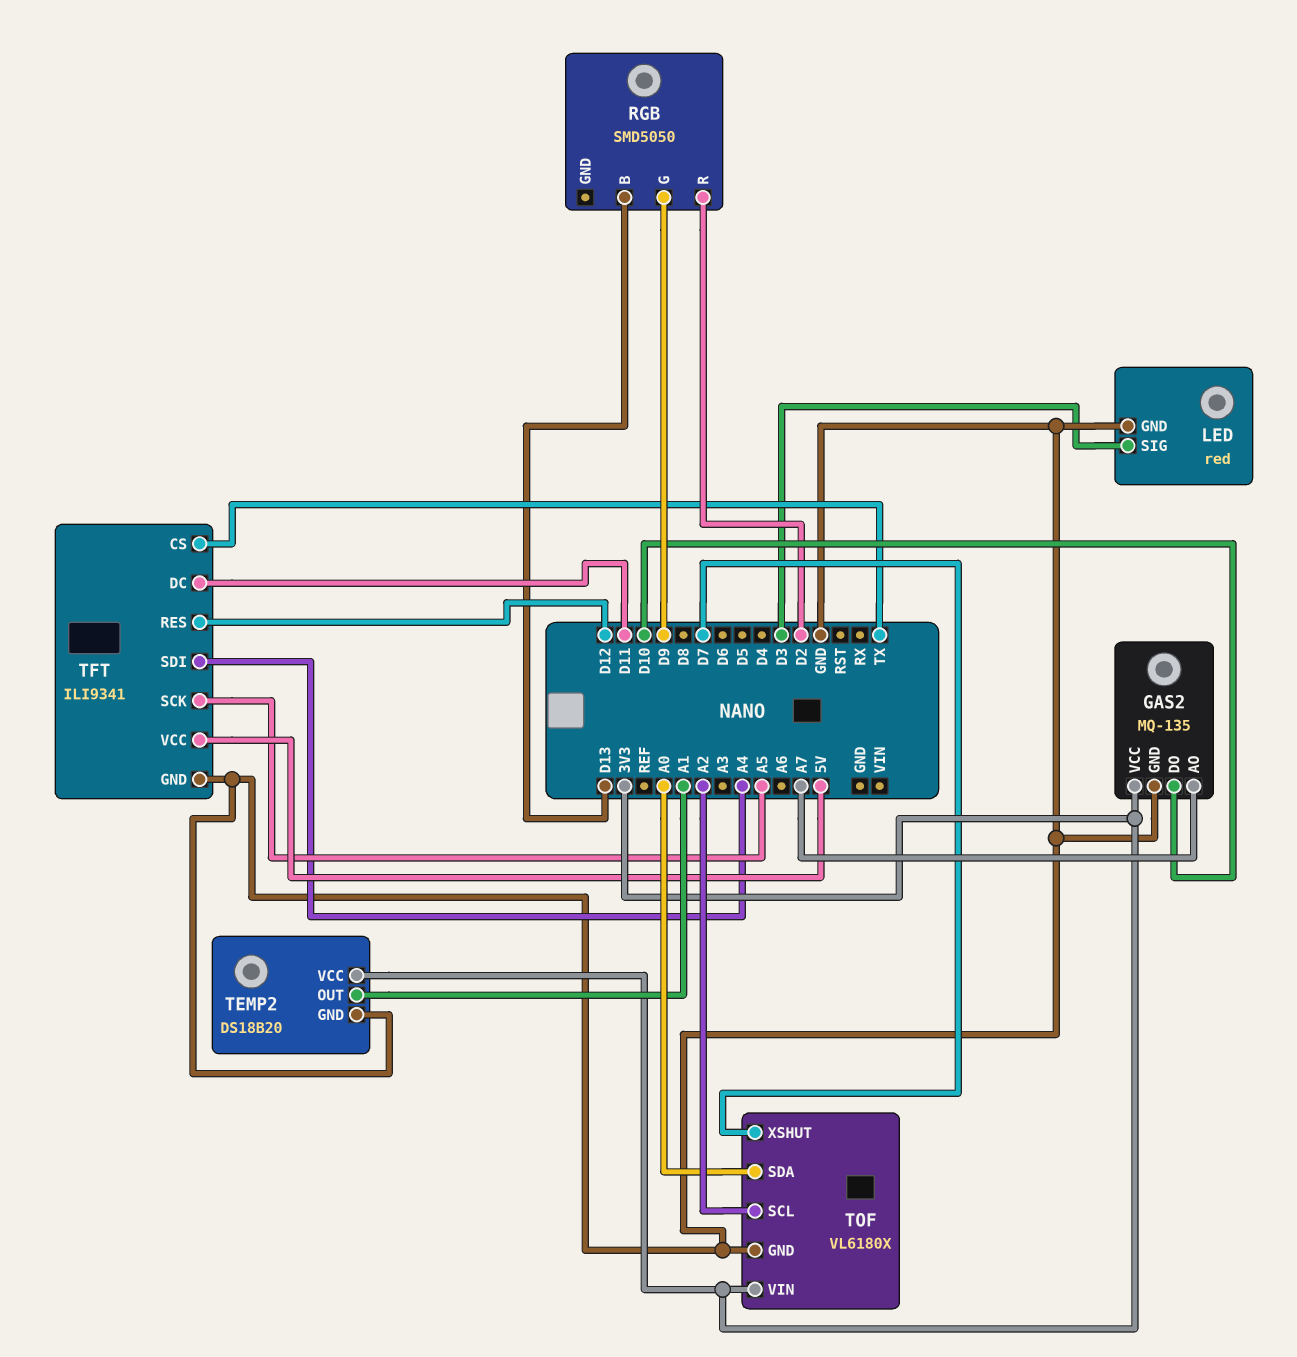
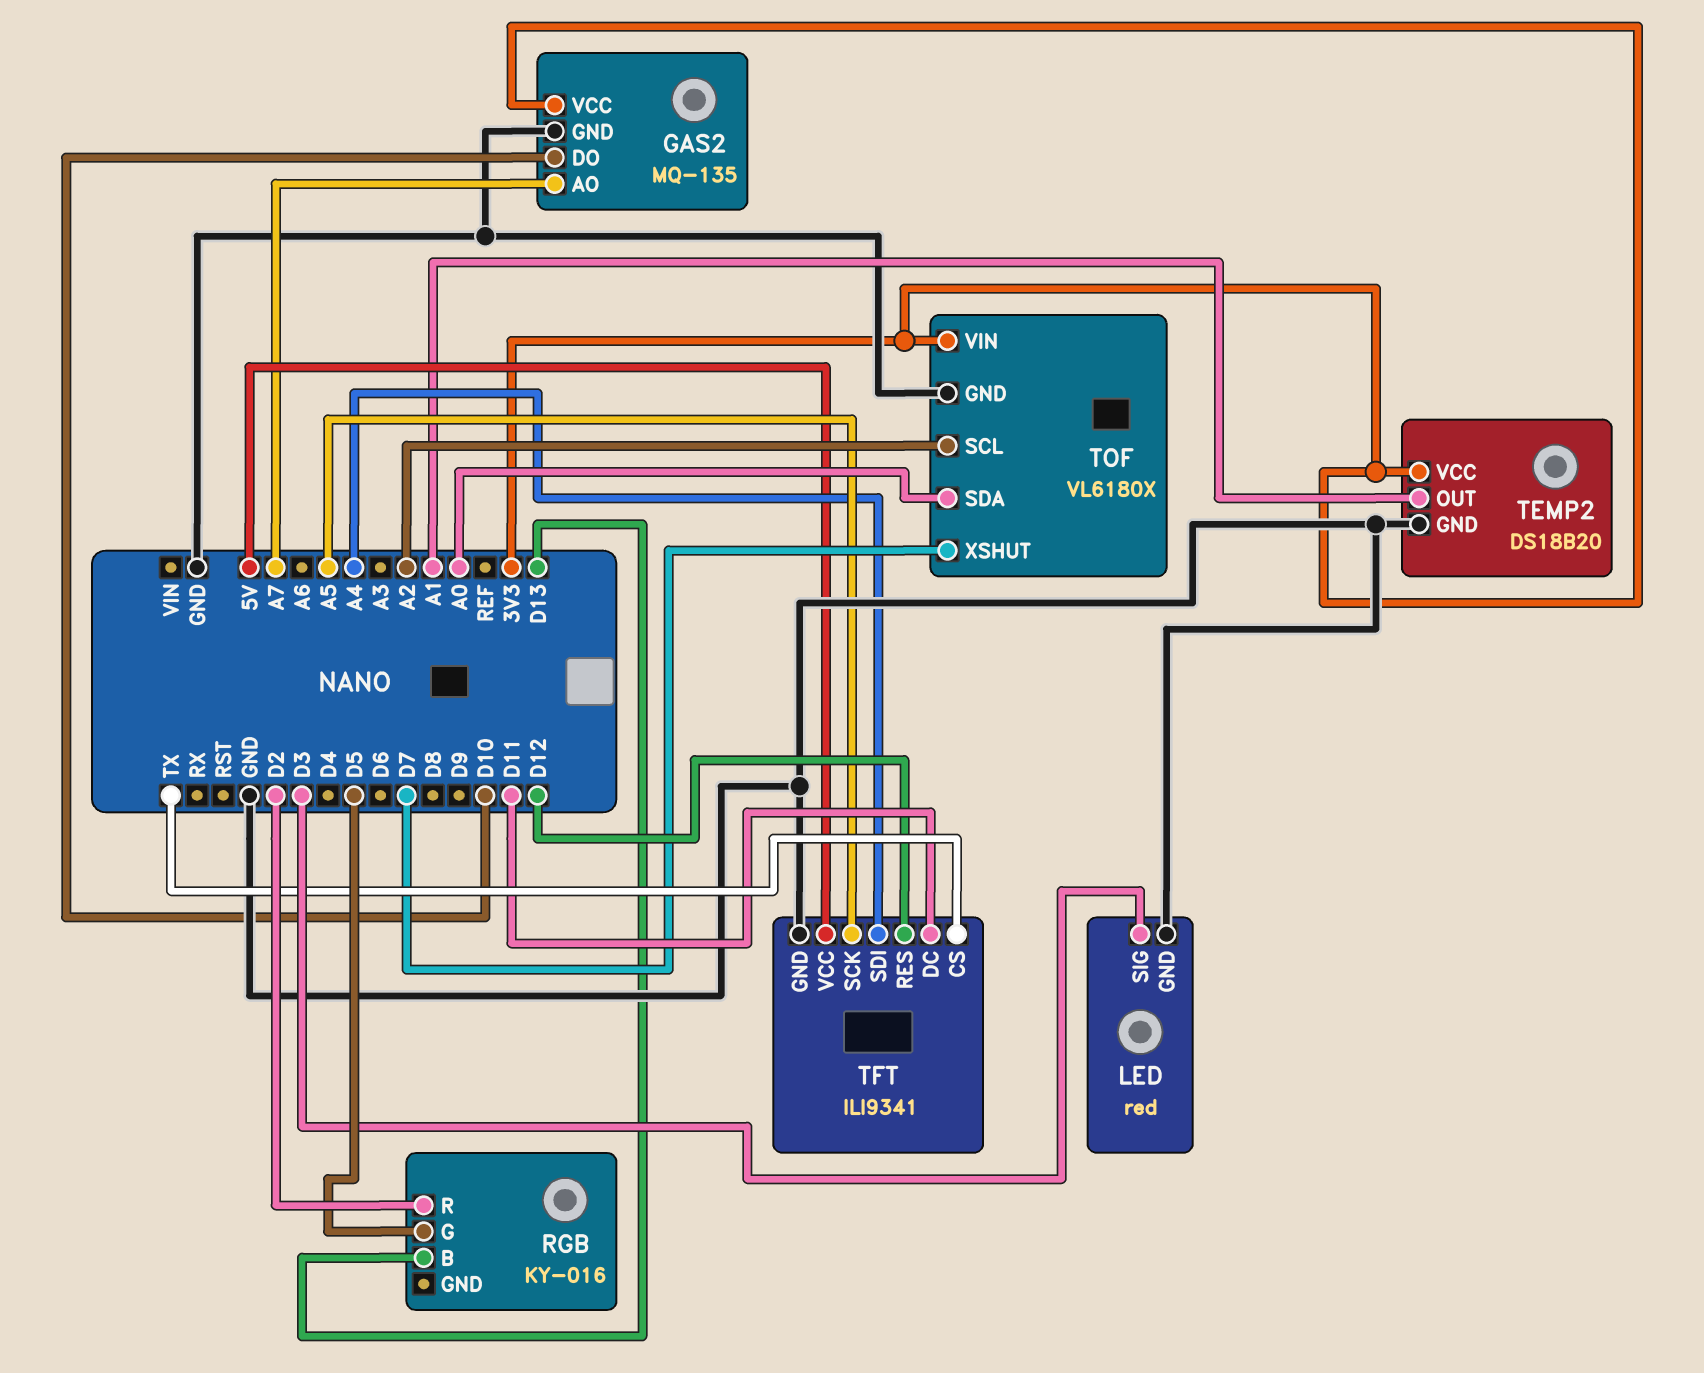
RGB: SMD5050 -> KY-016
RGB pin G: D9 -> D5

